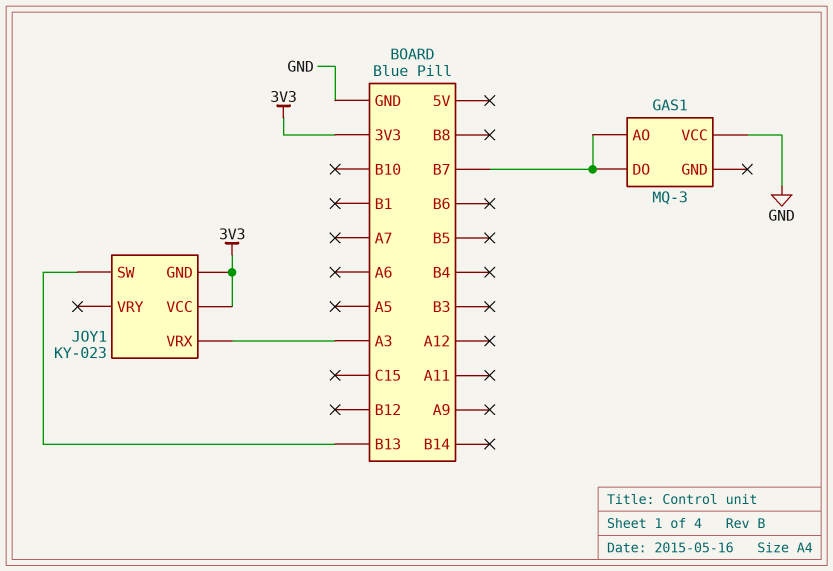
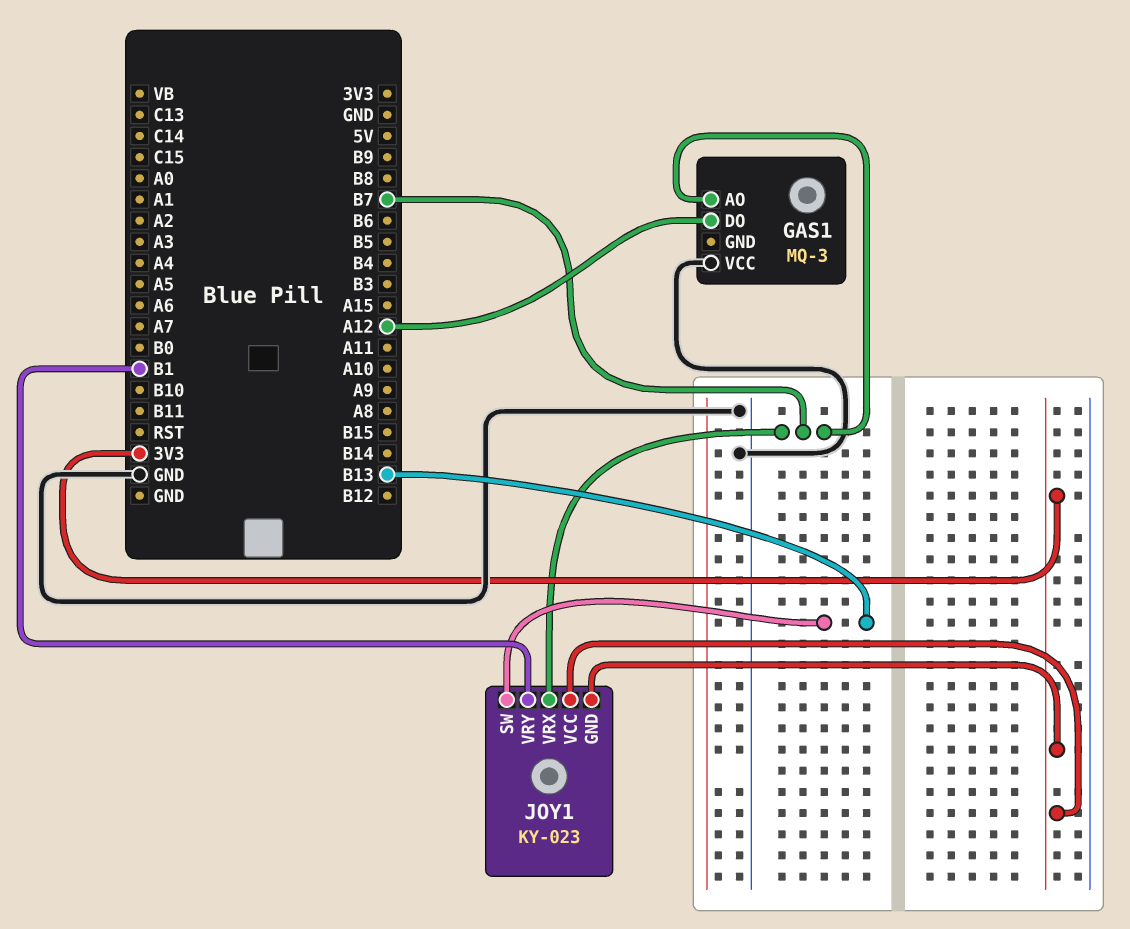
GAS1 pin DO: B7 -> A12
JOY1 pin VRX: A3 -> B7
JOY1 pin VRY: none -> B1

